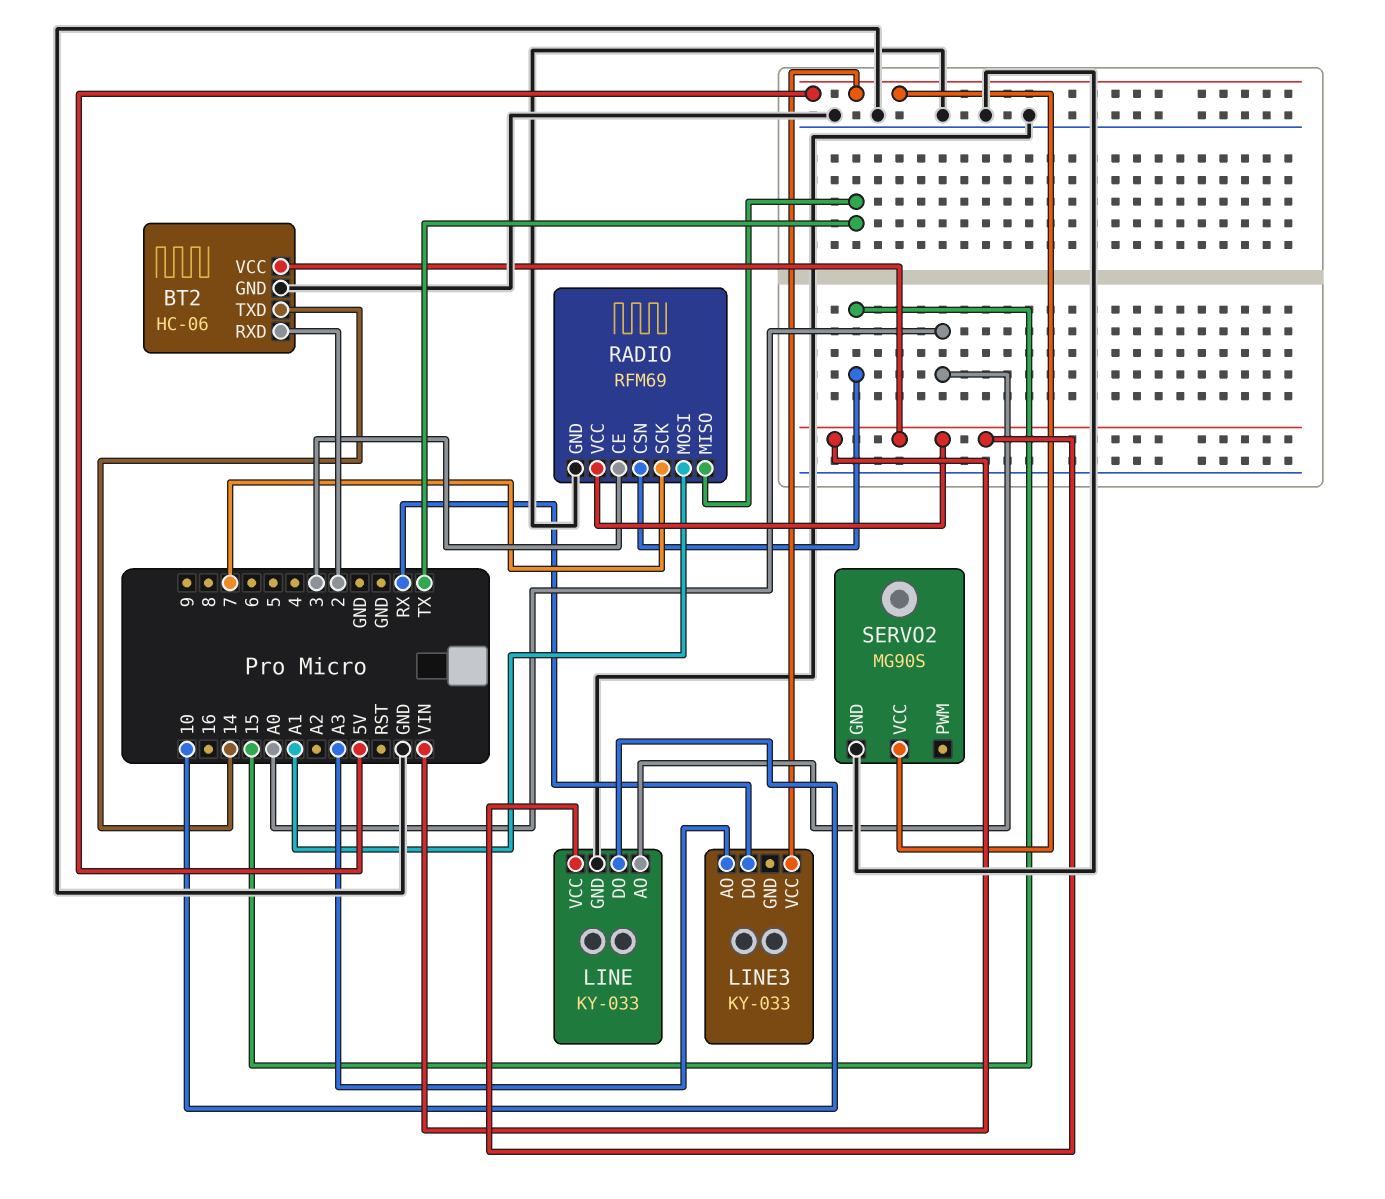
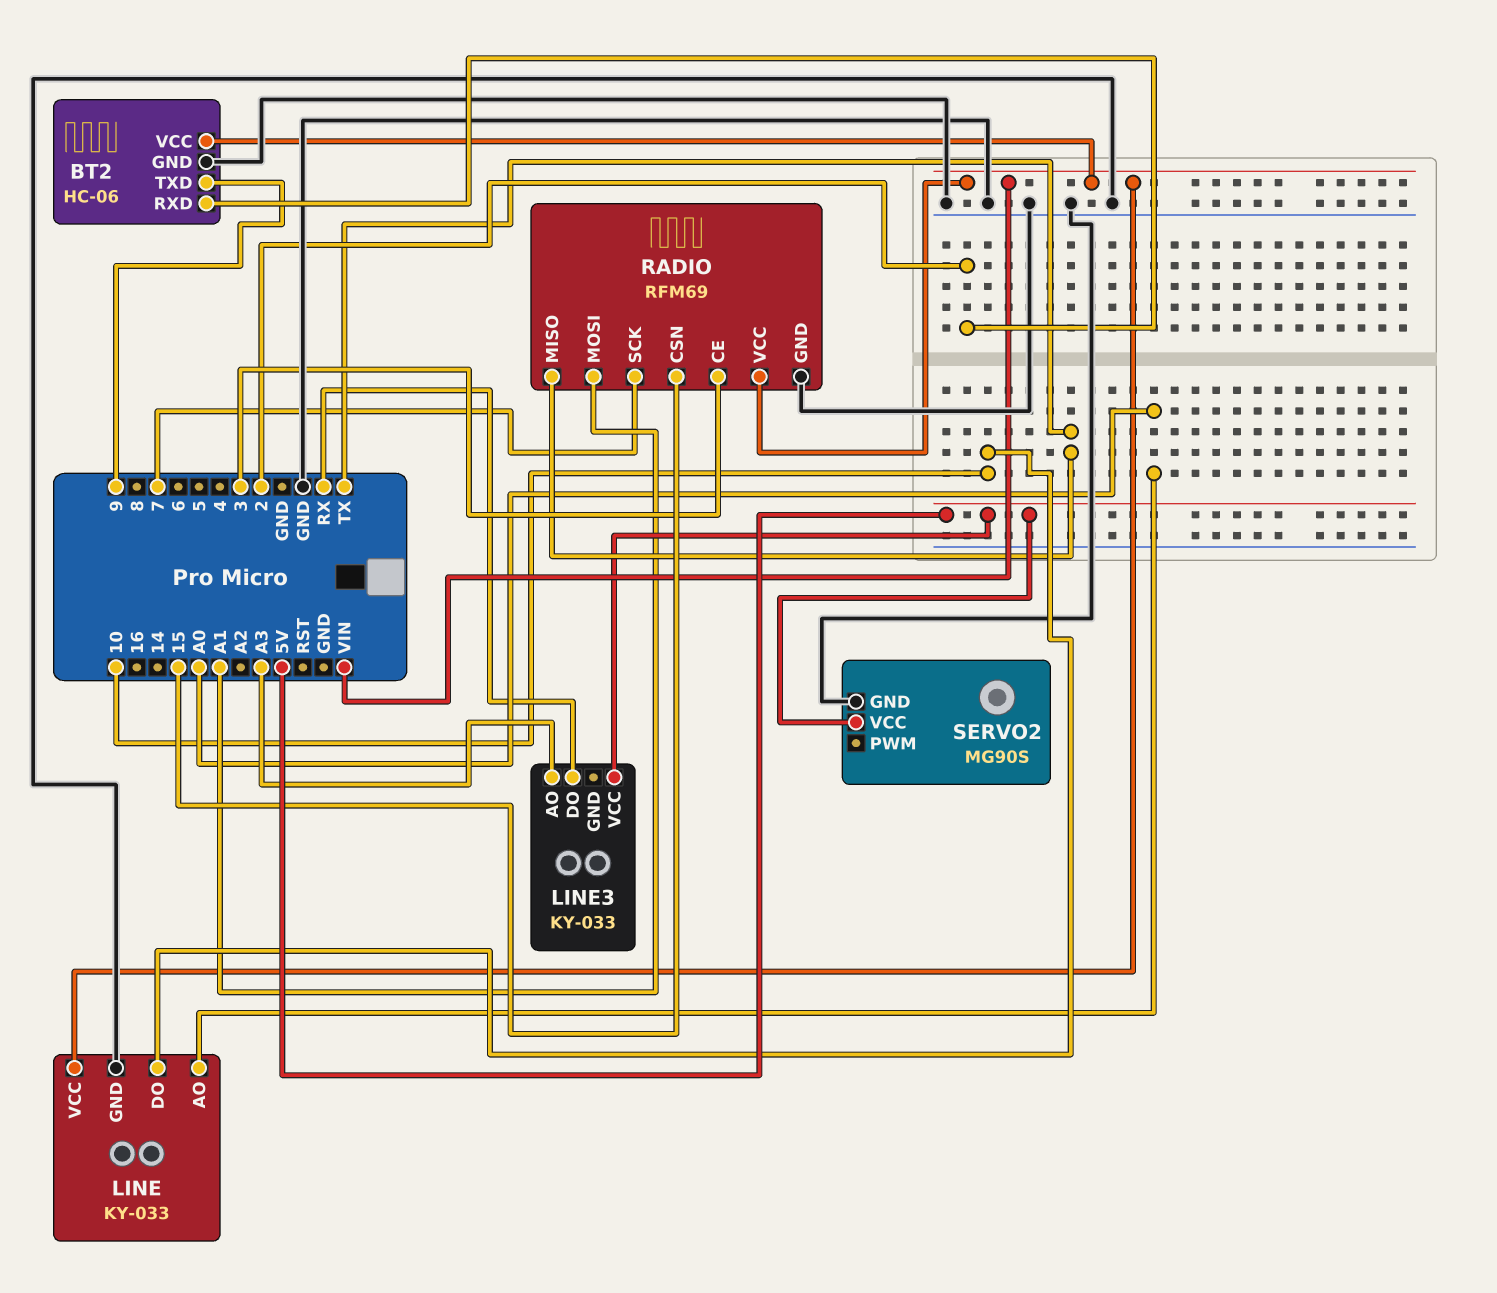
BT2 pin TXD: 14 -> 9

